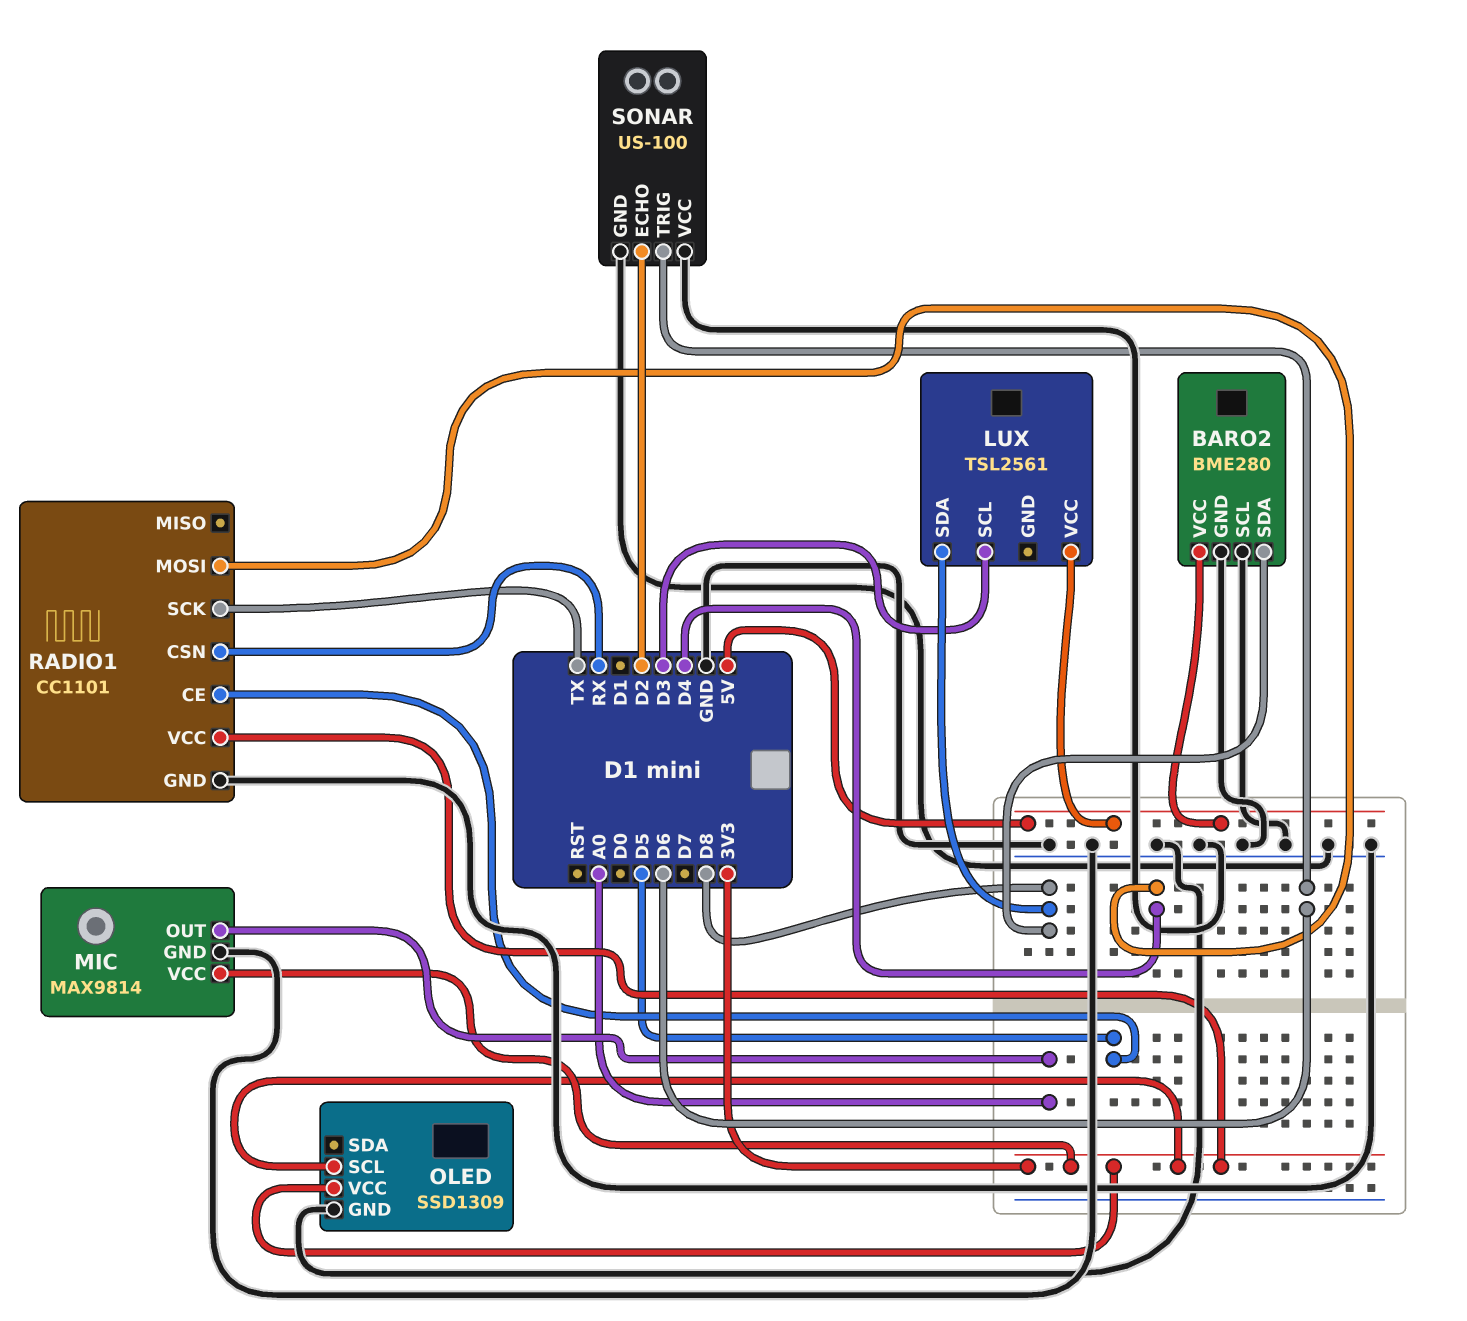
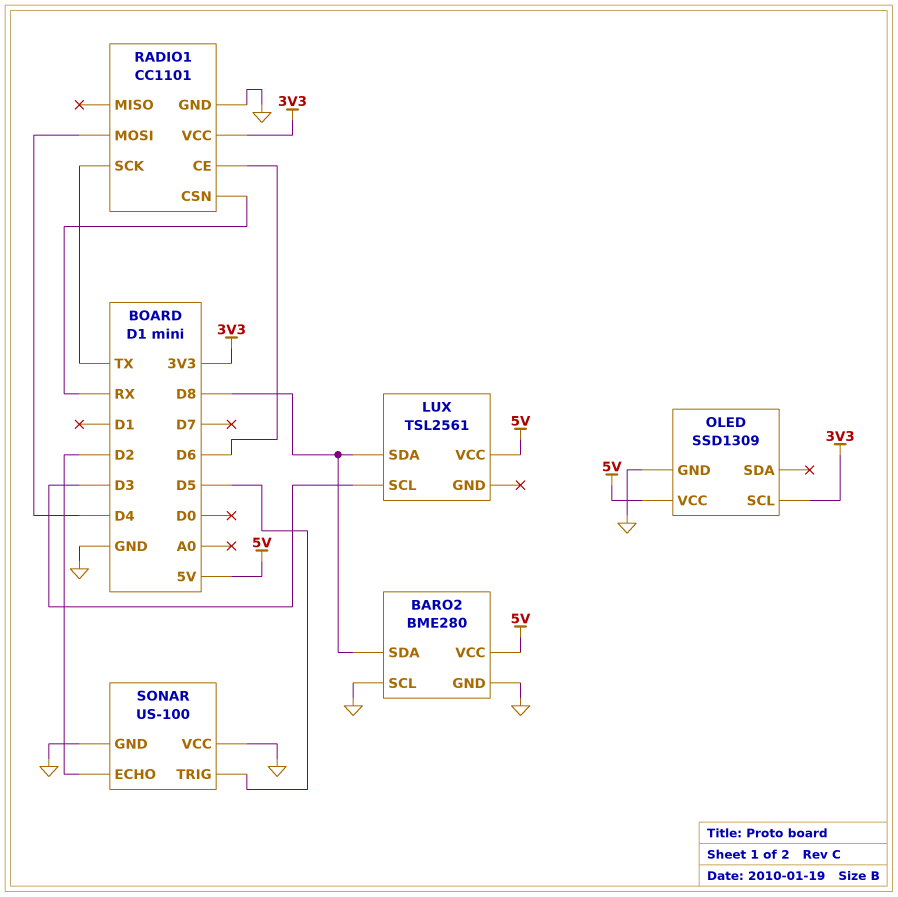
MIC: MAX9814 -> none
MIC pin GND: GND -> none
MIC pin OUT: A0 -> none
MIC pin VCC: 3V3 -> none
OLED pin VCC: 3V3 -> 5V
RADIO1 pin CE: D5 -> D6
SONAR pin TRIG: D6 -> D5

